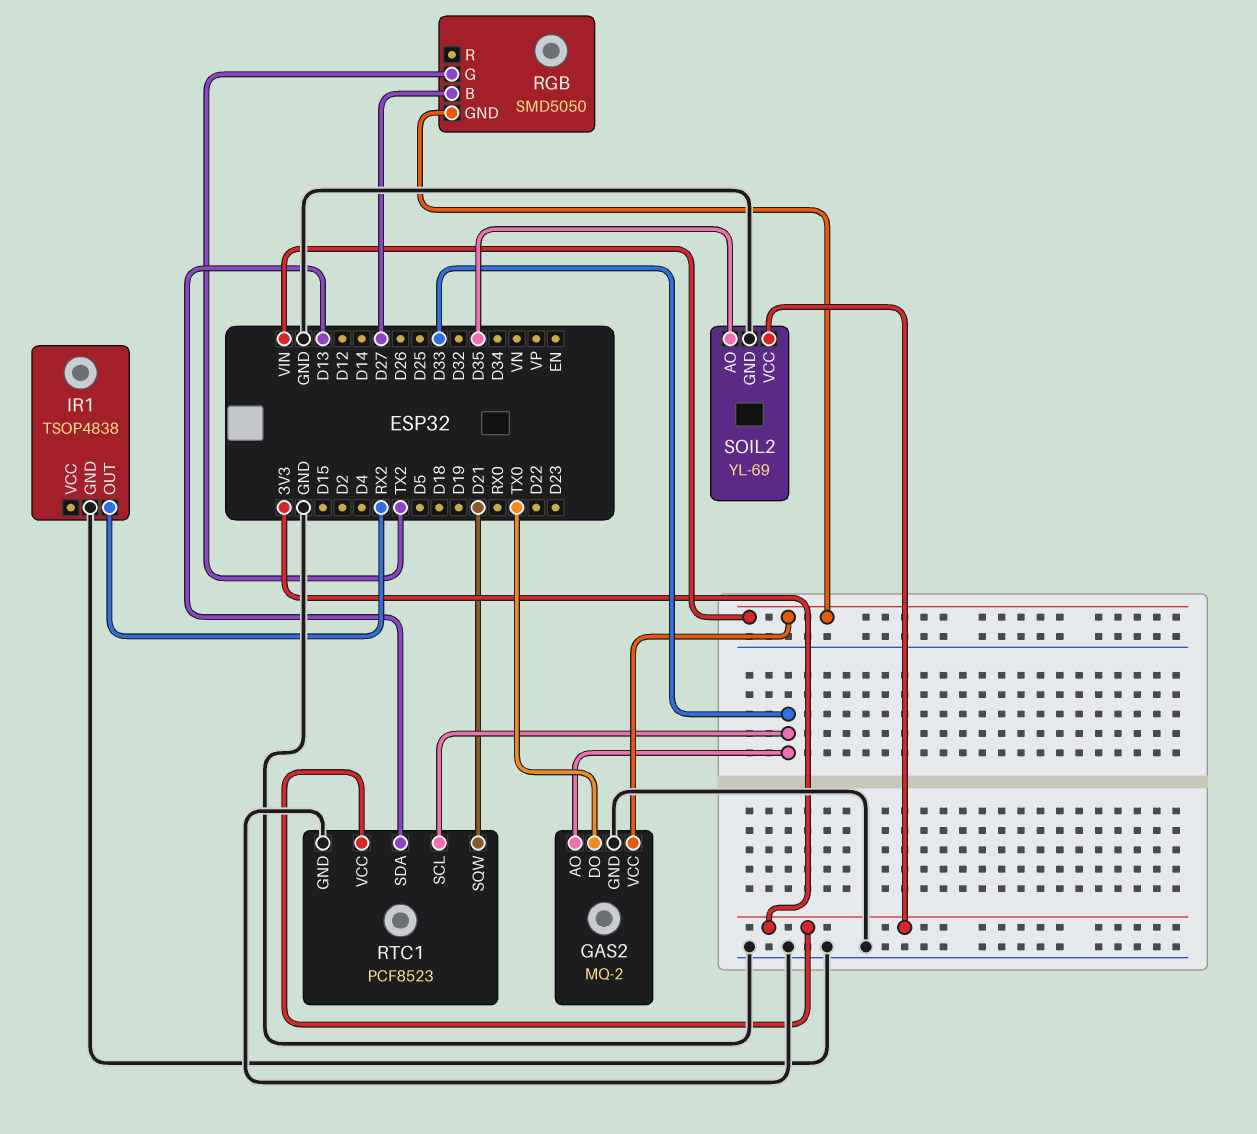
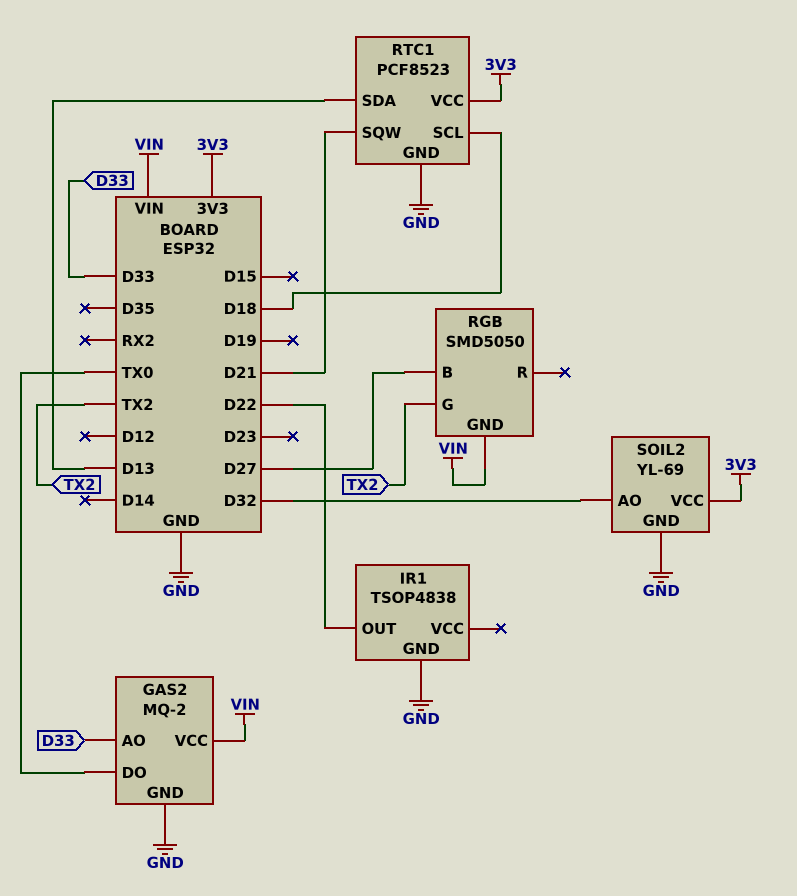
IR1 pin OUT: RX2 -> D22
RTC1 pin SCL: D33 -> D18
SOIL2 pin AO: D35 -> D32

